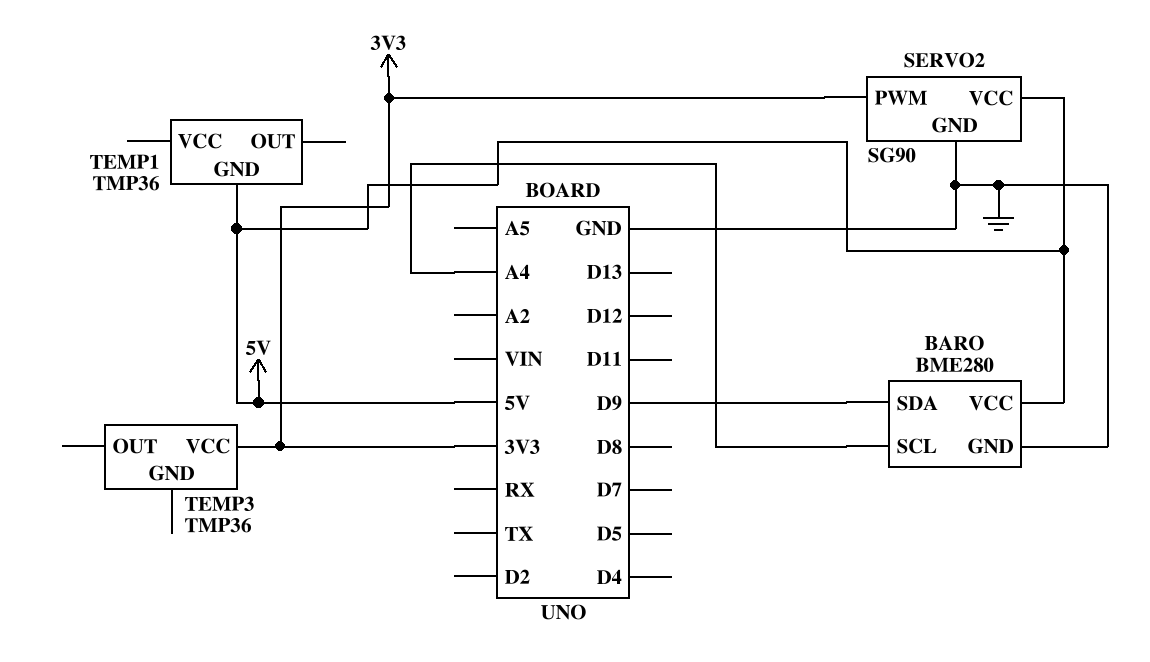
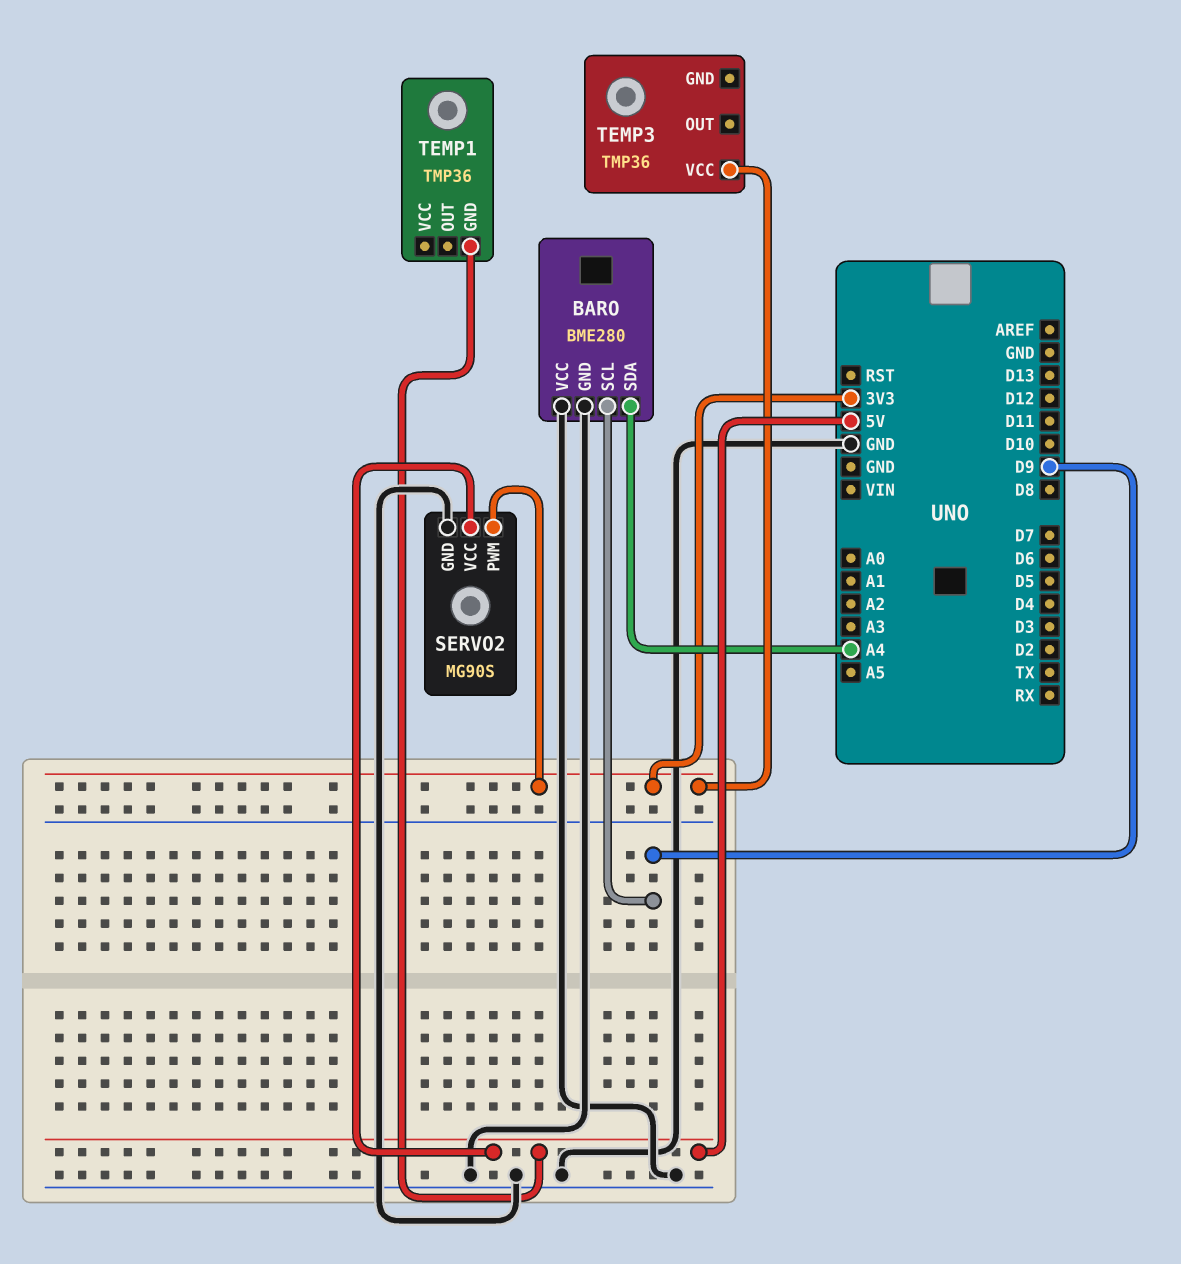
BARO pin SCL: A4 -> D9
BARO pin SDA: D9 -> A4
BARO pin VCC: 5V -> GND
SERVO2: SG90 -> MG90S

